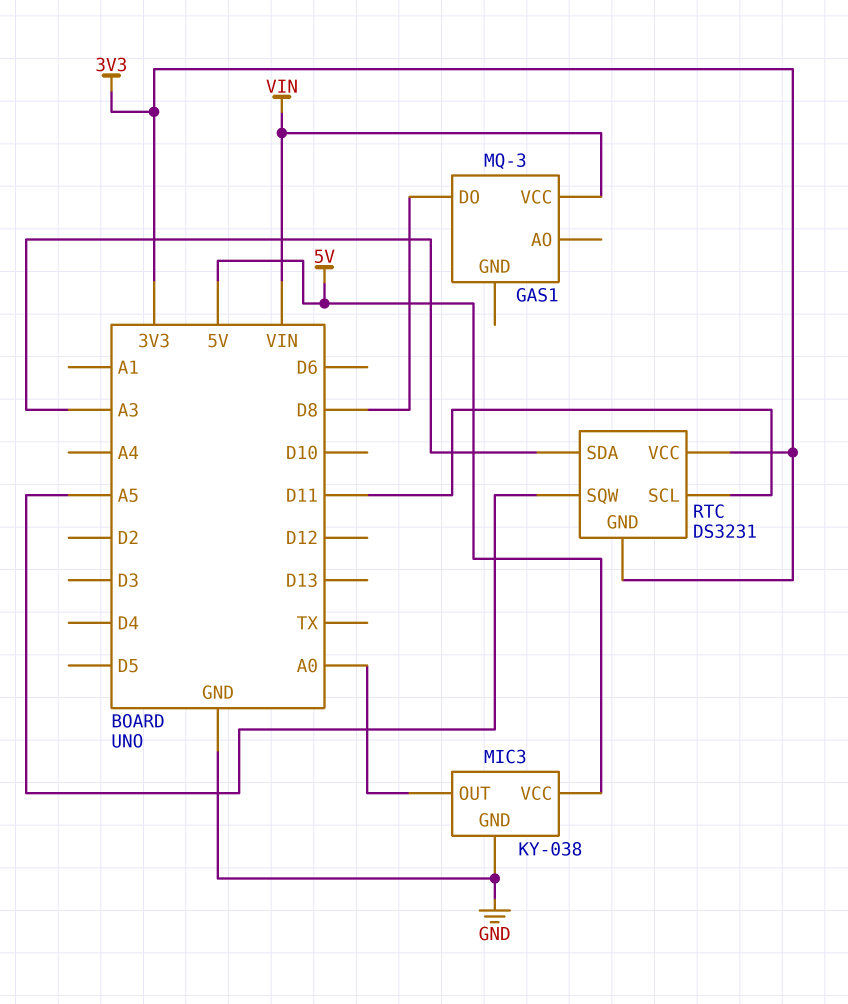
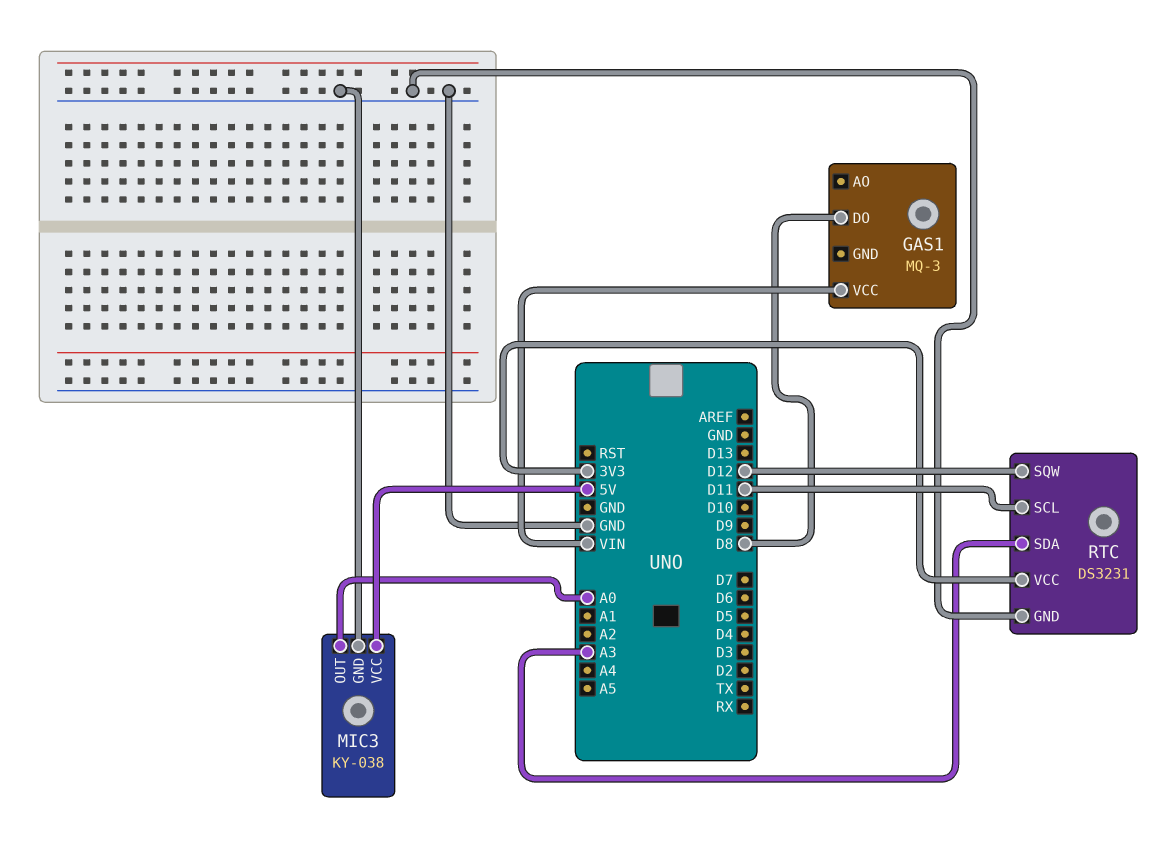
RTC pin GND: 3V3 -> GND
RTC pin SQW: A5 -> D12

